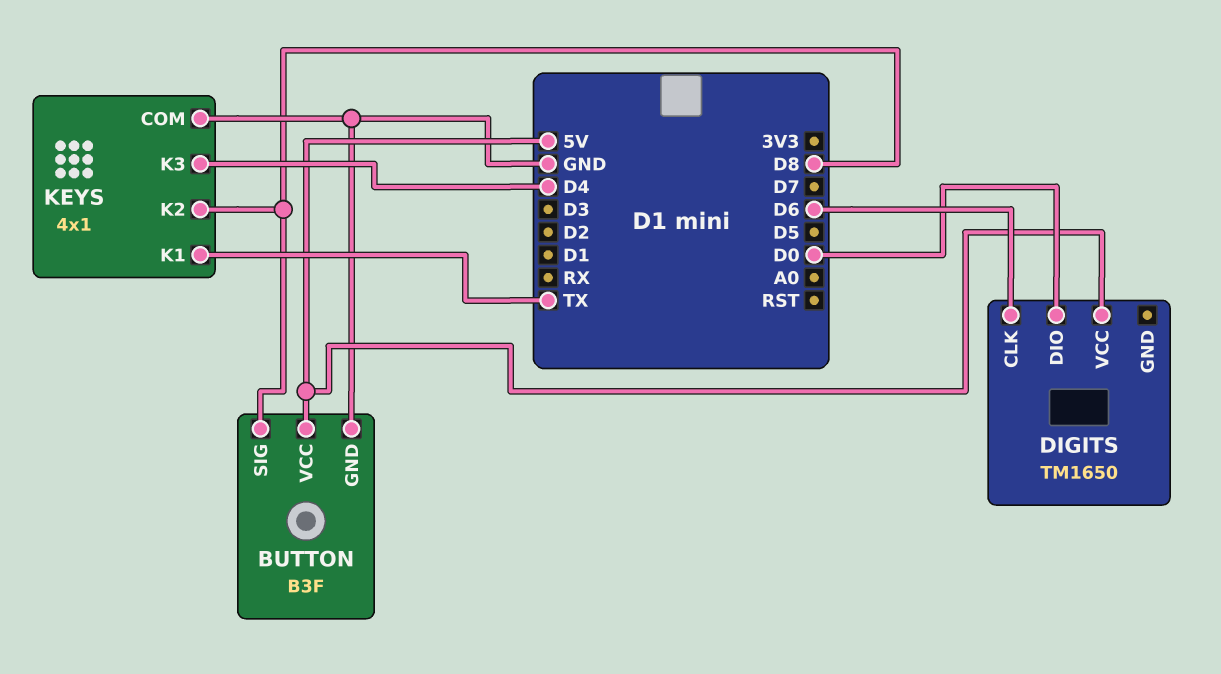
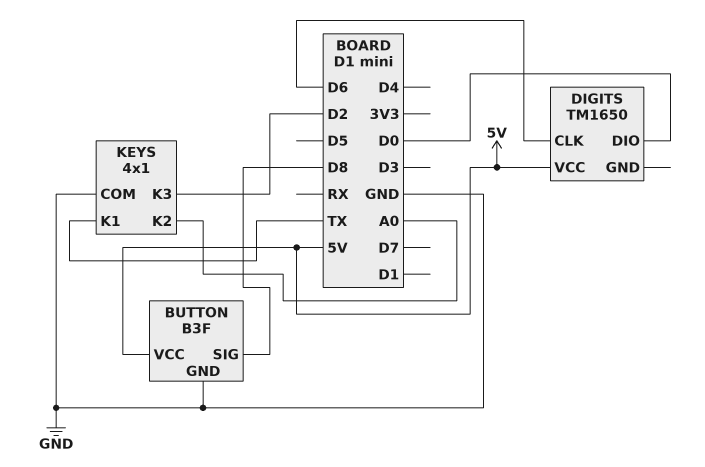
KEYS pin K2: D8 -> A0
KEYS pin K3: D4 -> D2

